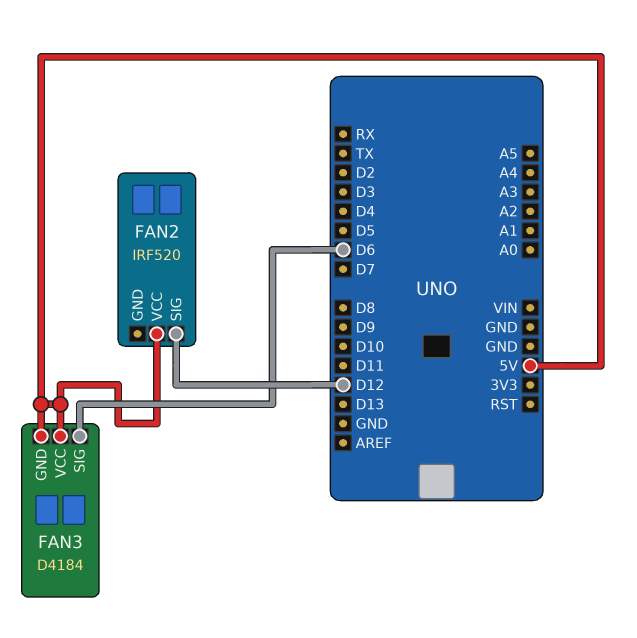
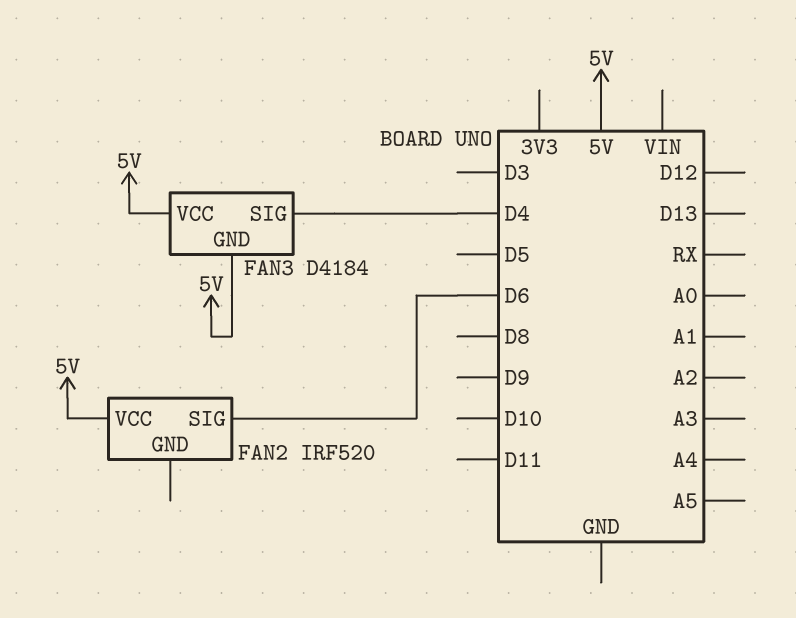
FAN2 pin SIG: D12 -> D6
FAN3 pin SIG: D6 -> D4

